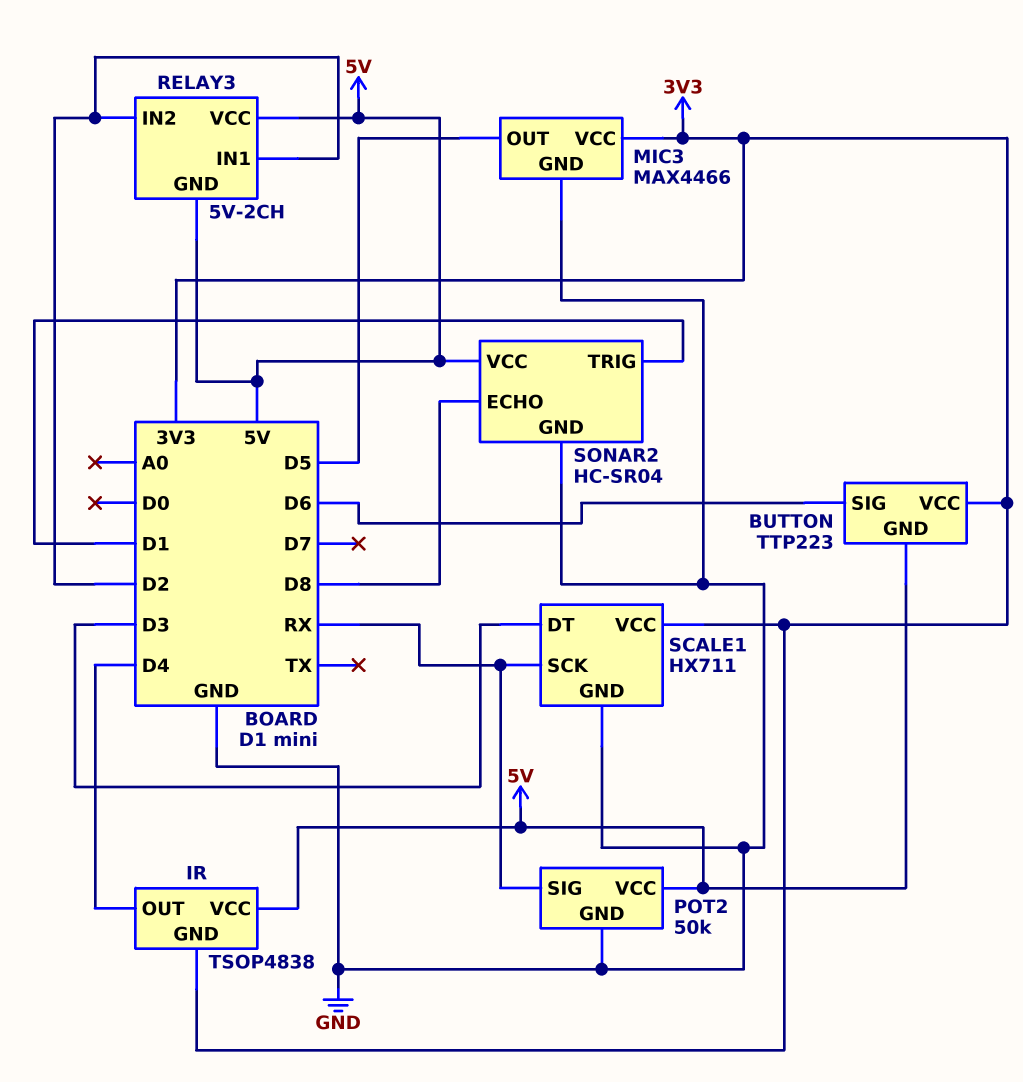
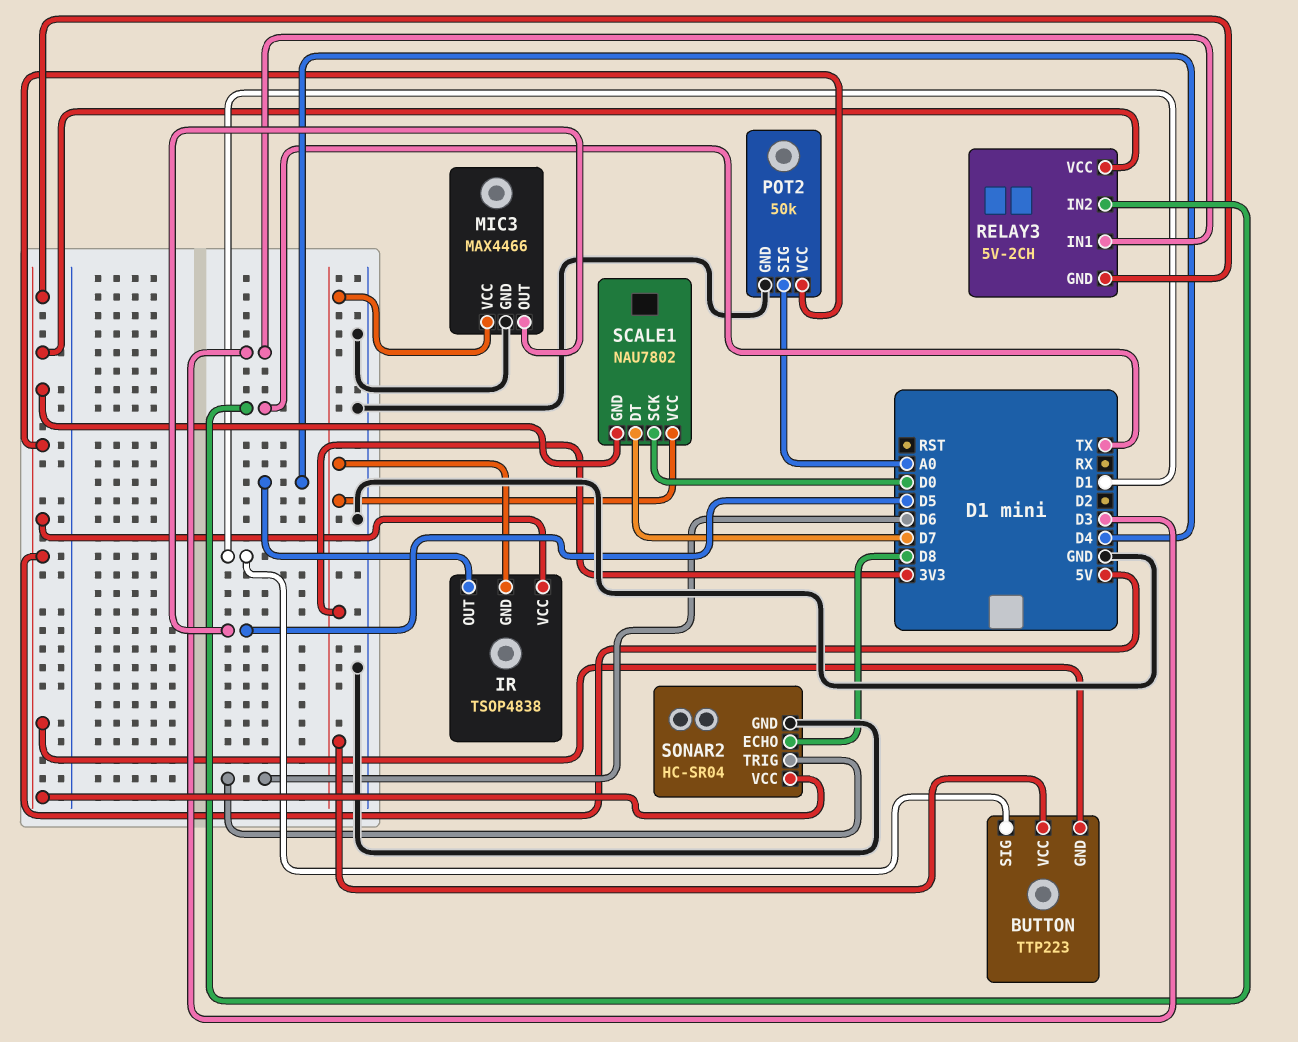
BUTTON pin SIG: D6 -> D1
POT2 pin SIG: RX -> A0
RELAY3 pin IN1: D2 -> D3
RELAY3 pin IN2: D2 -> TX
SCALE1: HX711 -> NAU7802
SCALE1 pin DT: D3 -> D7
SCALE1 pin GND: GND -> 5V
SCALE1 pin SCK: RX -> D0
SONAR2 pin TRIG: D1 -> D6

